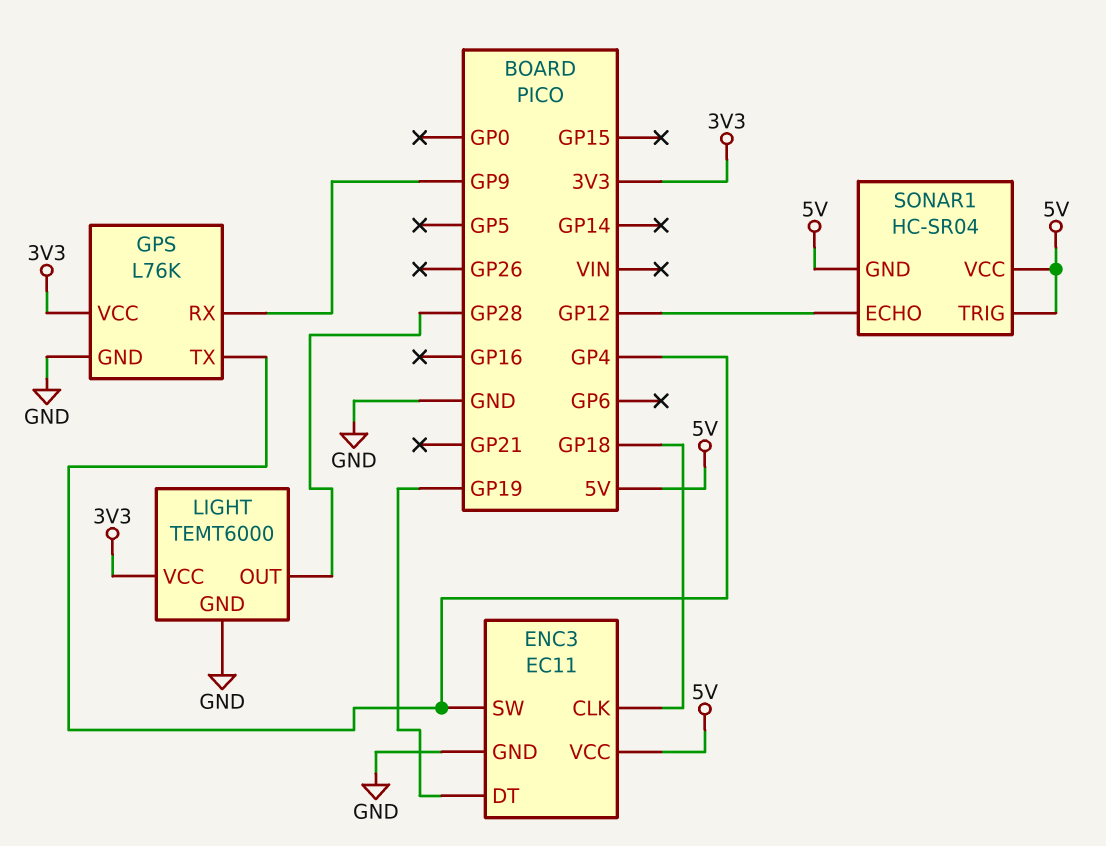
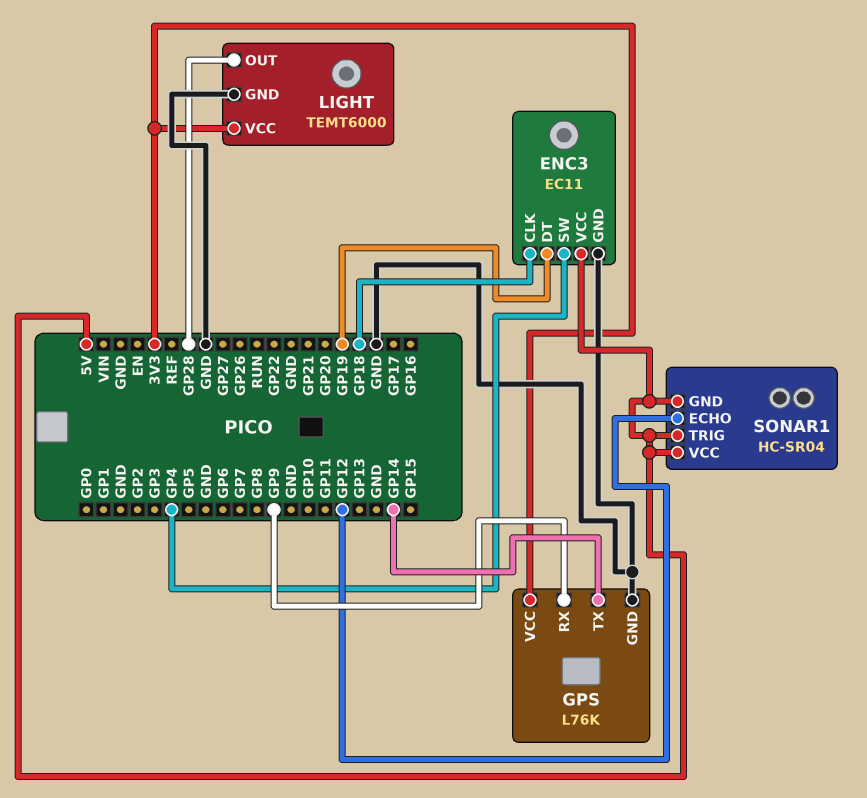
GPS pin TX: GP4 -> GP14

